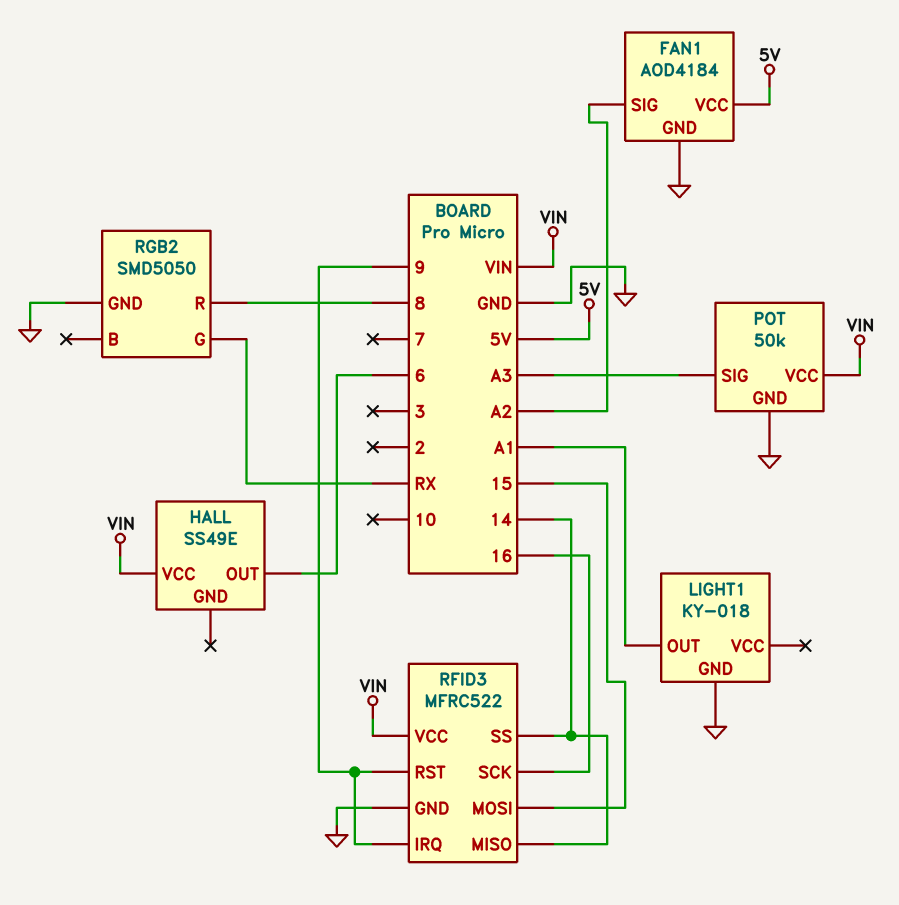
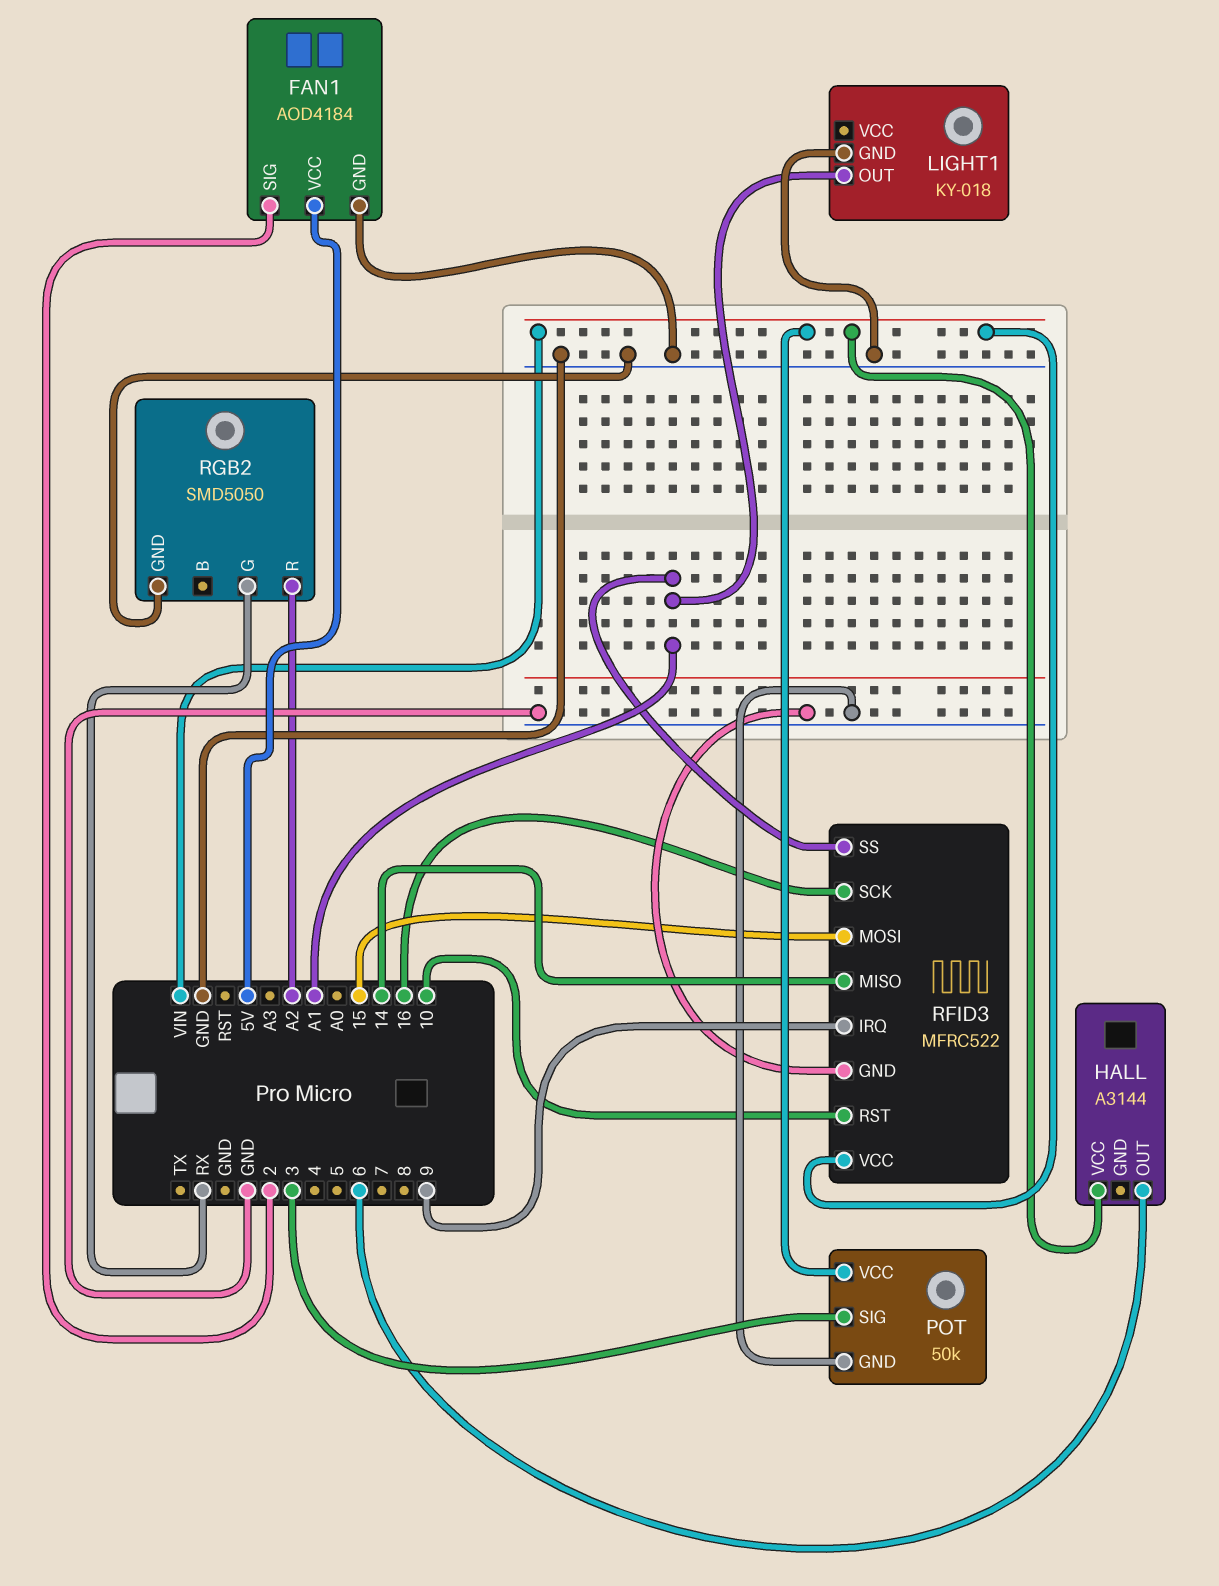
FAN1 pin SIG: A2 -> 2
HALL: SS49E -> A3144
POT pin SIG: A3 -> 3
RFID3 pin RST: 9 -> 10
RFID3 pin SS: 14 -> A1
RGB2 pin R: 8 -> A2

